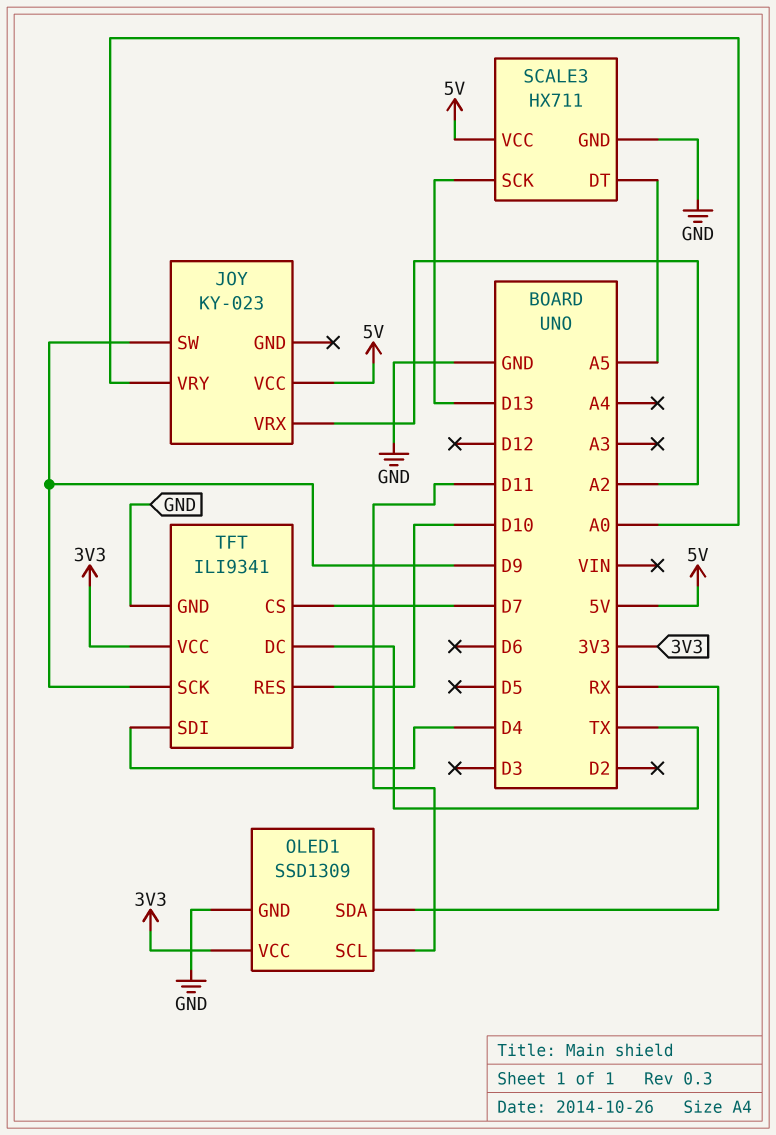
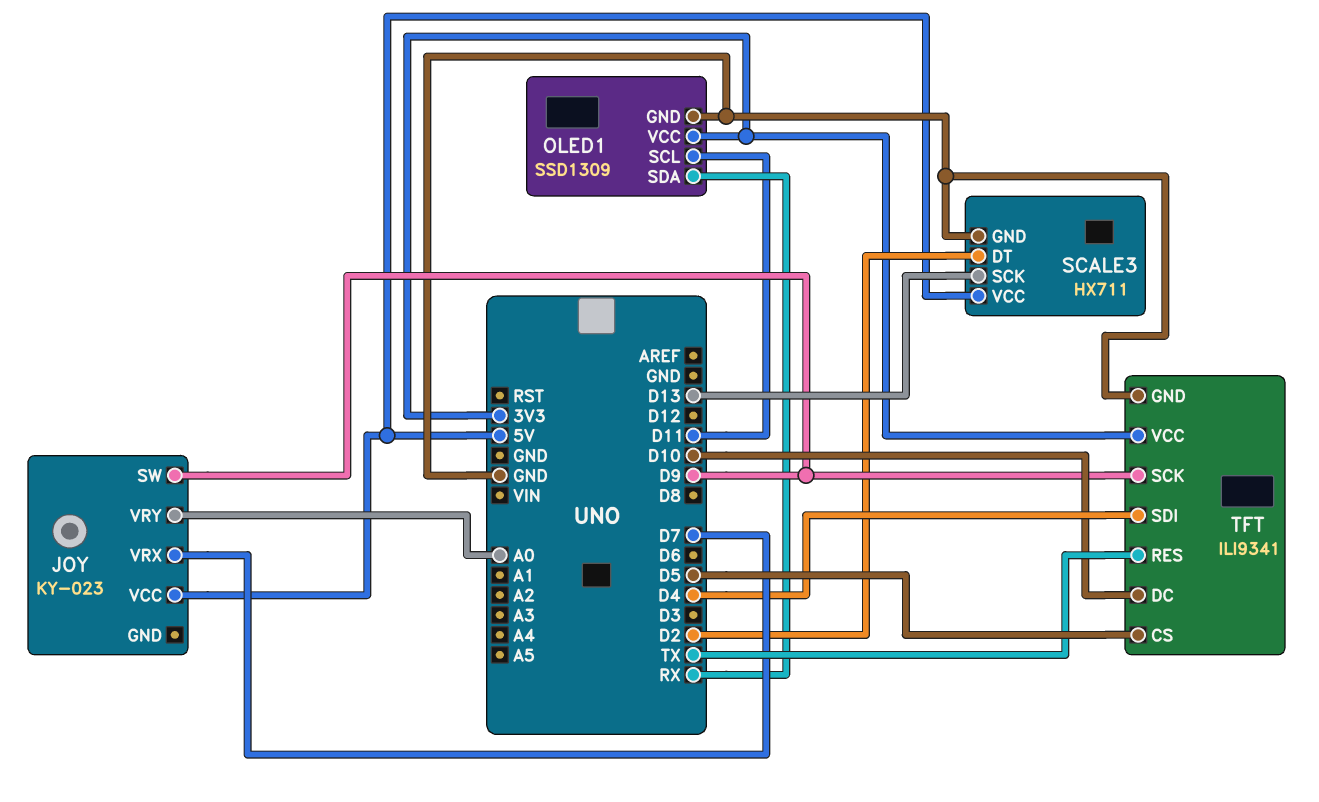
JOY pin VRX: A2 -> D7
SCALE3 pin DT: A5 -> D2
TFT pin CS: D7 -> D5
TFT pin DC: TX -> D10
TFT pin RES: D10 -> TX

